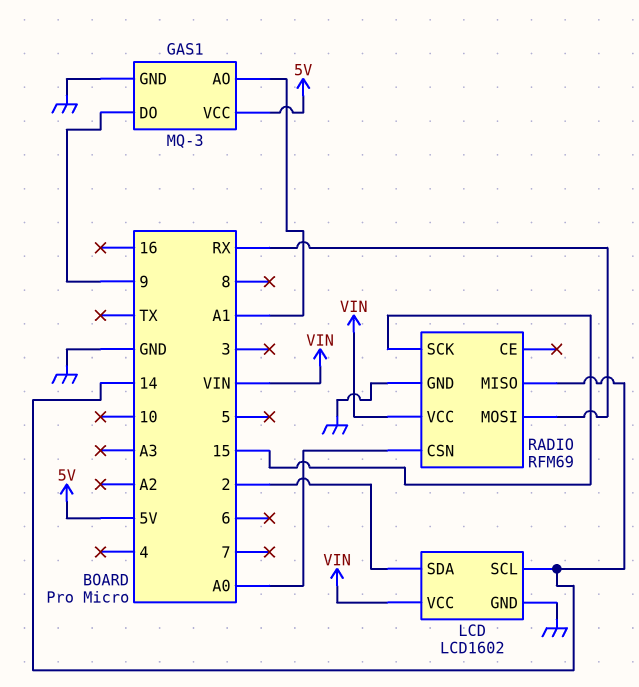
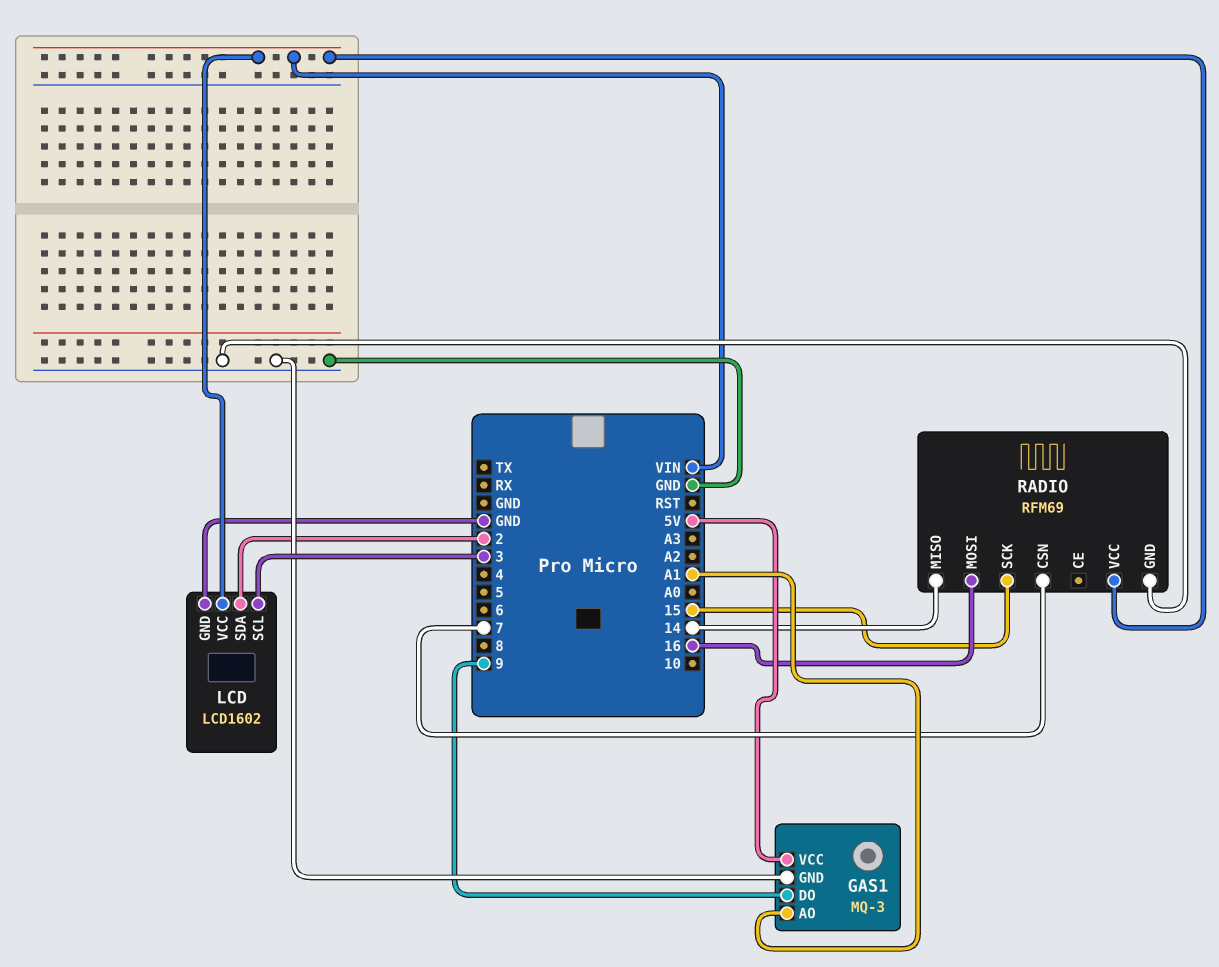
LCD pin SCL: 14 -> 3
RADIO pin CSN: A0 -> 7
RADIO pin MOSI: RX -> 16

